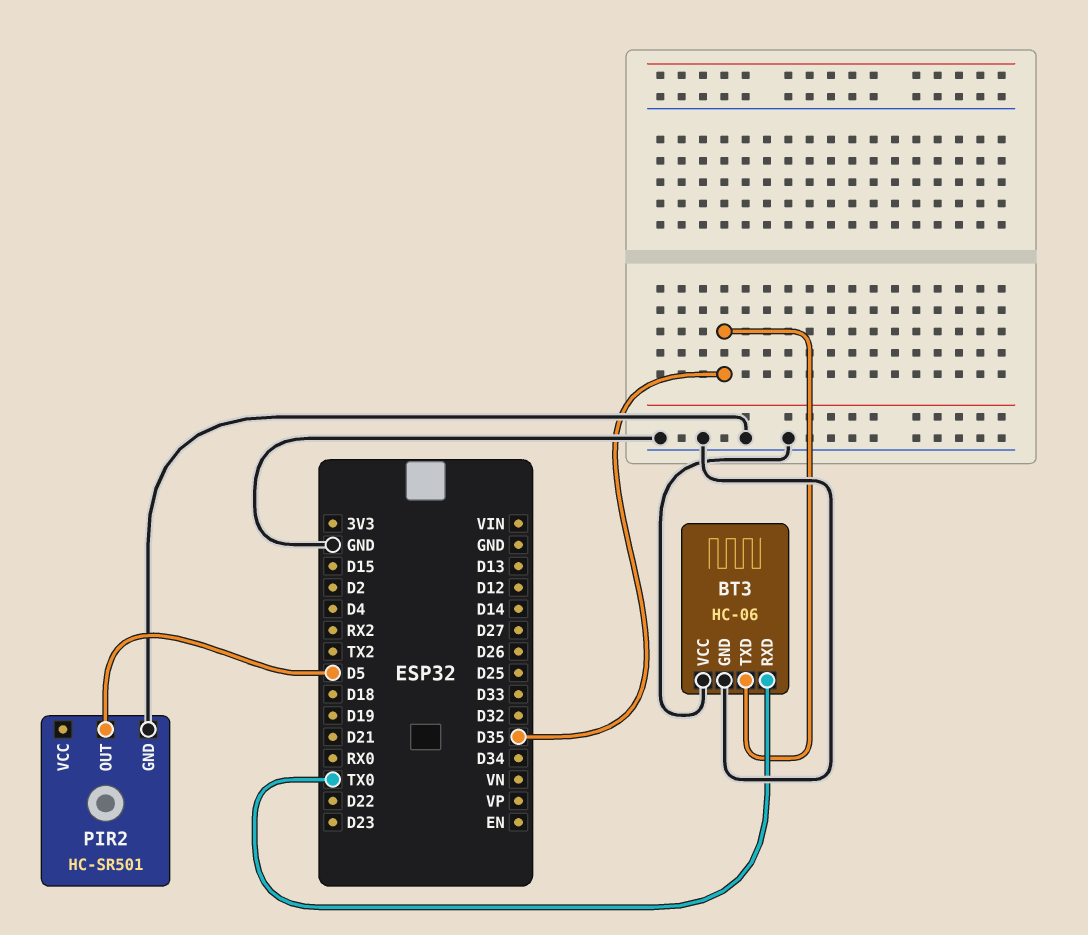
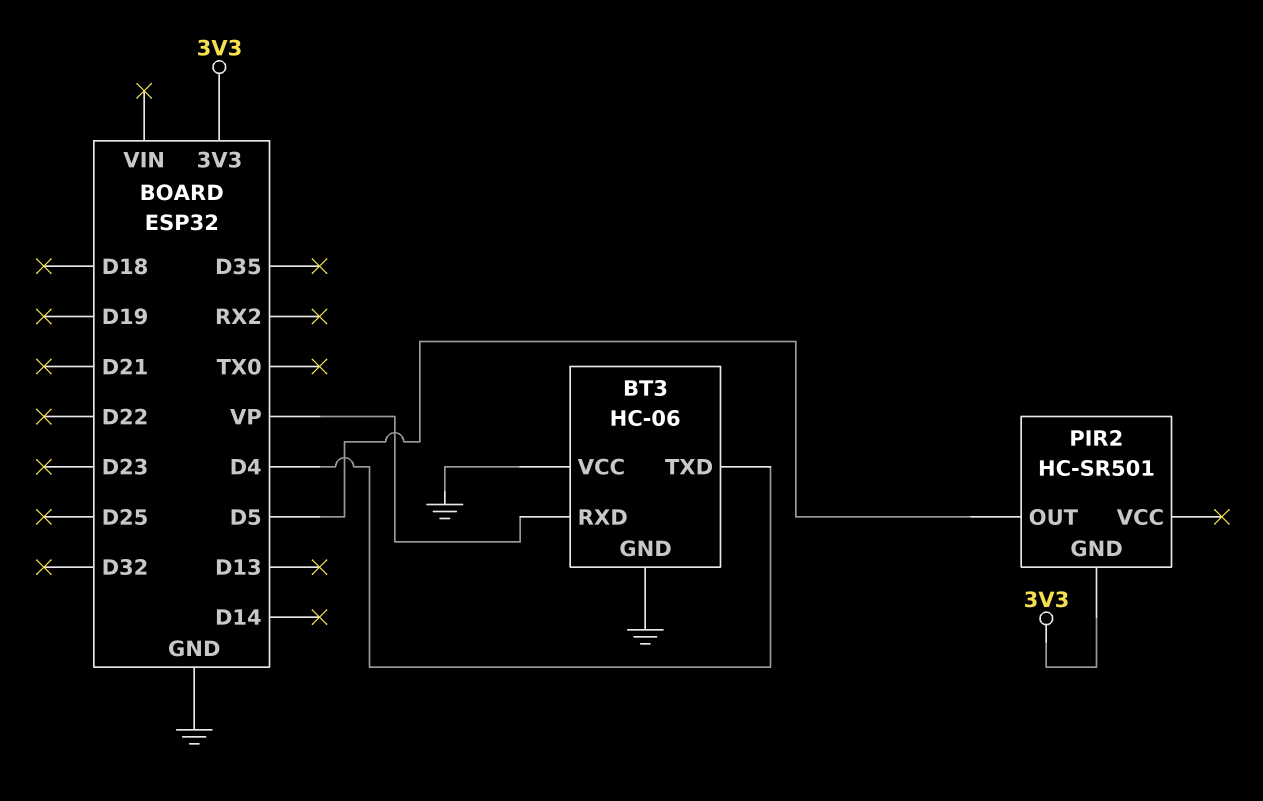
BT3 pin RXD: TX0 -> VP
BT3 pin TXD: D35 -> D4
PIR2 pin GND: GND -> 3V3

